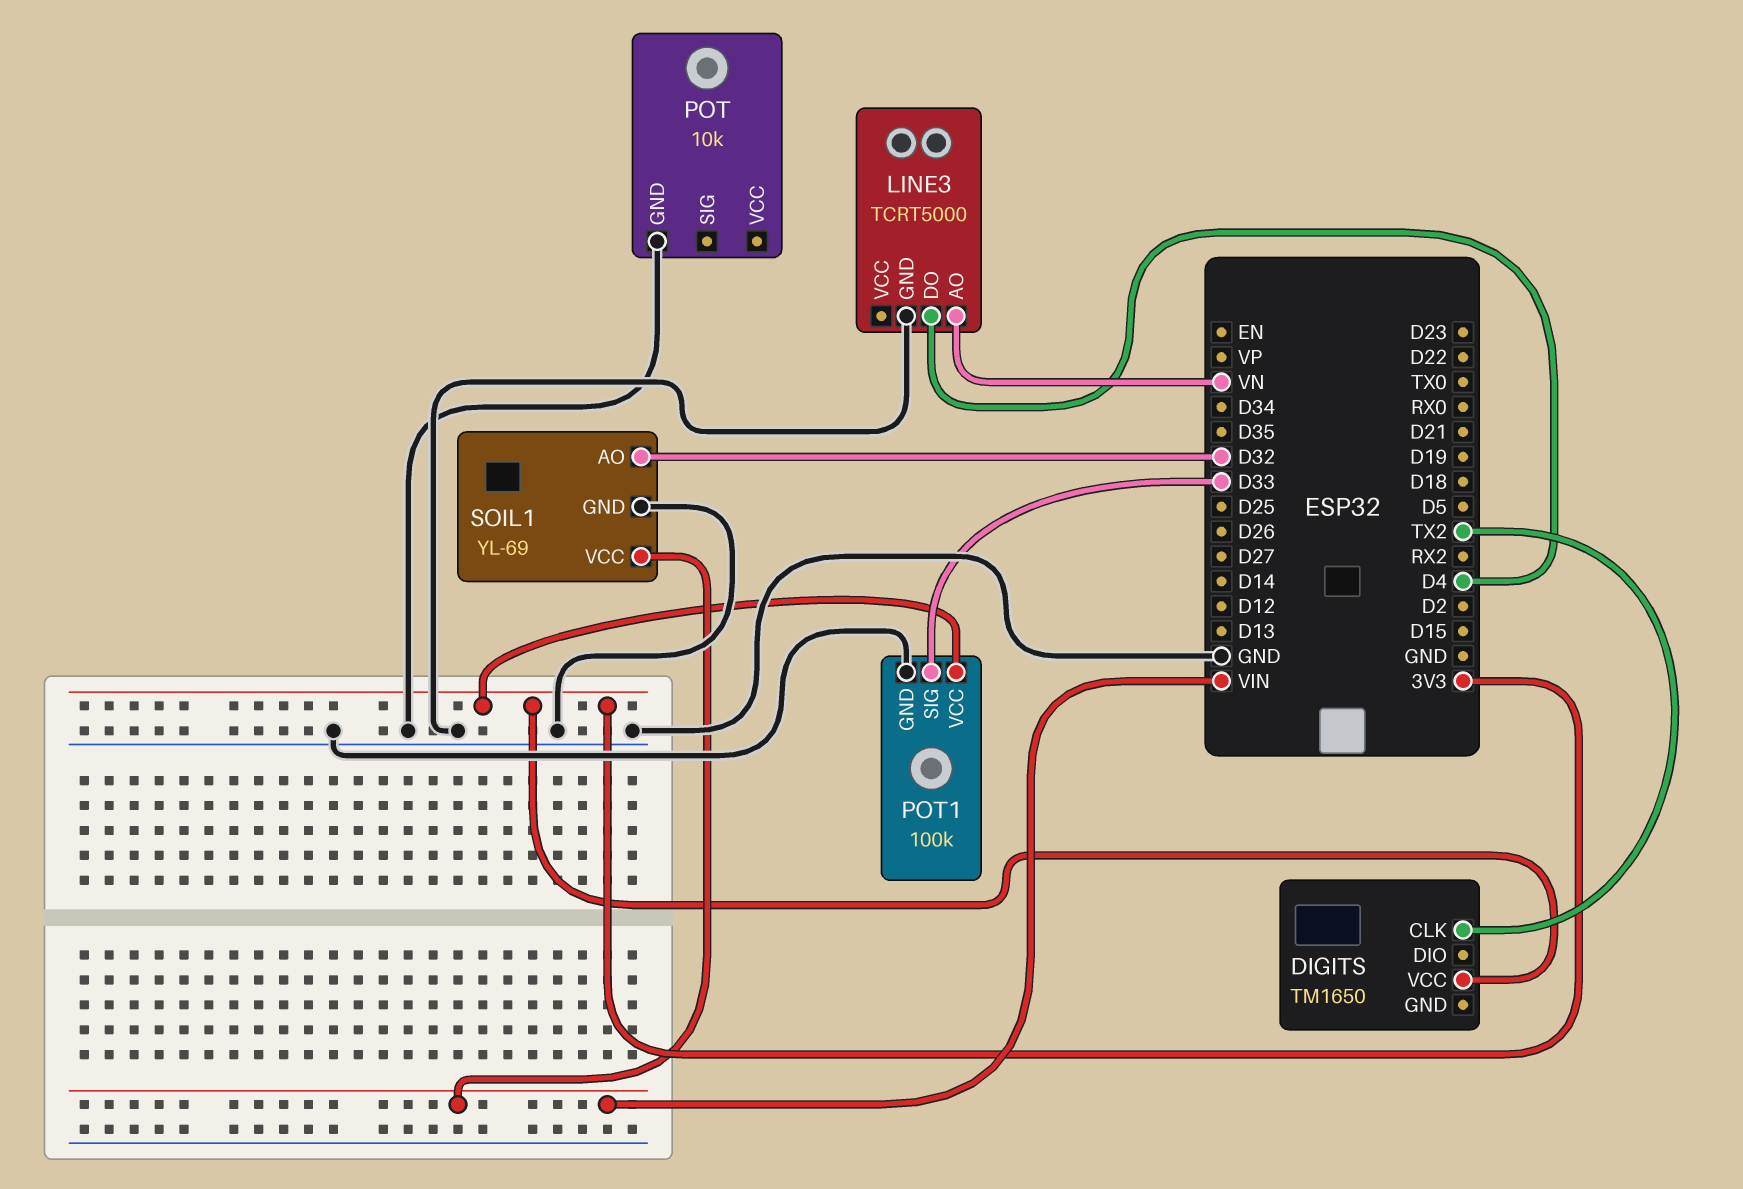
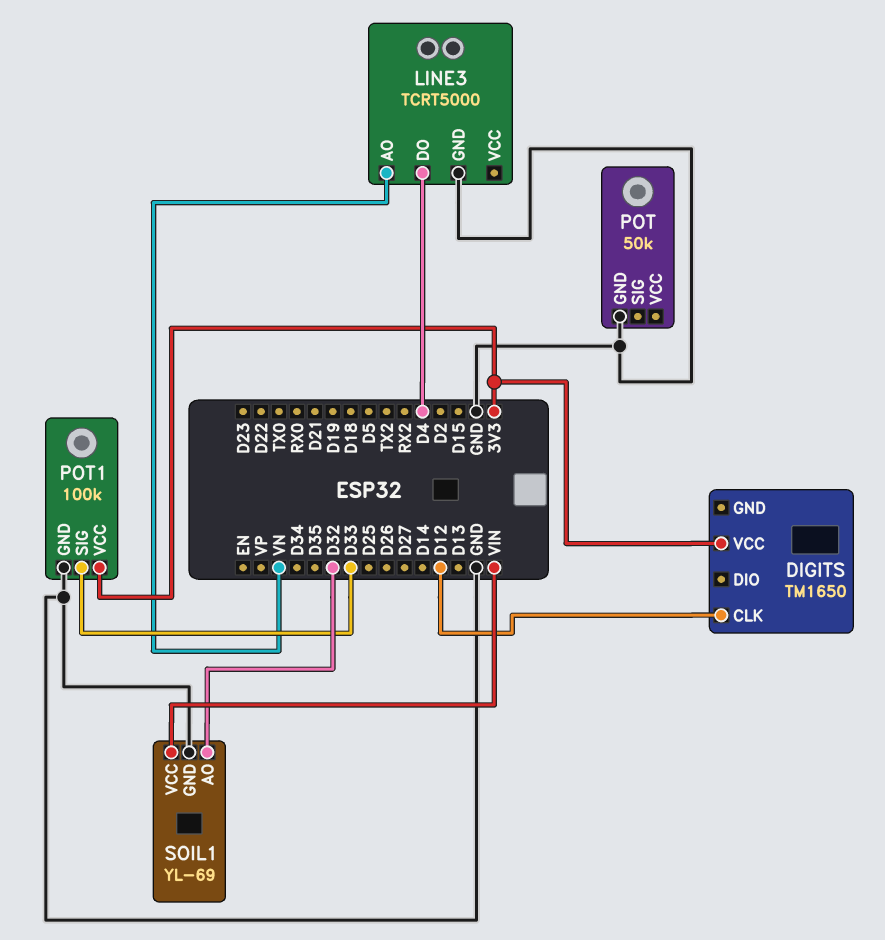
DIGITS pin CLK: TX2 -> D12
POT: 10k -> 50k

